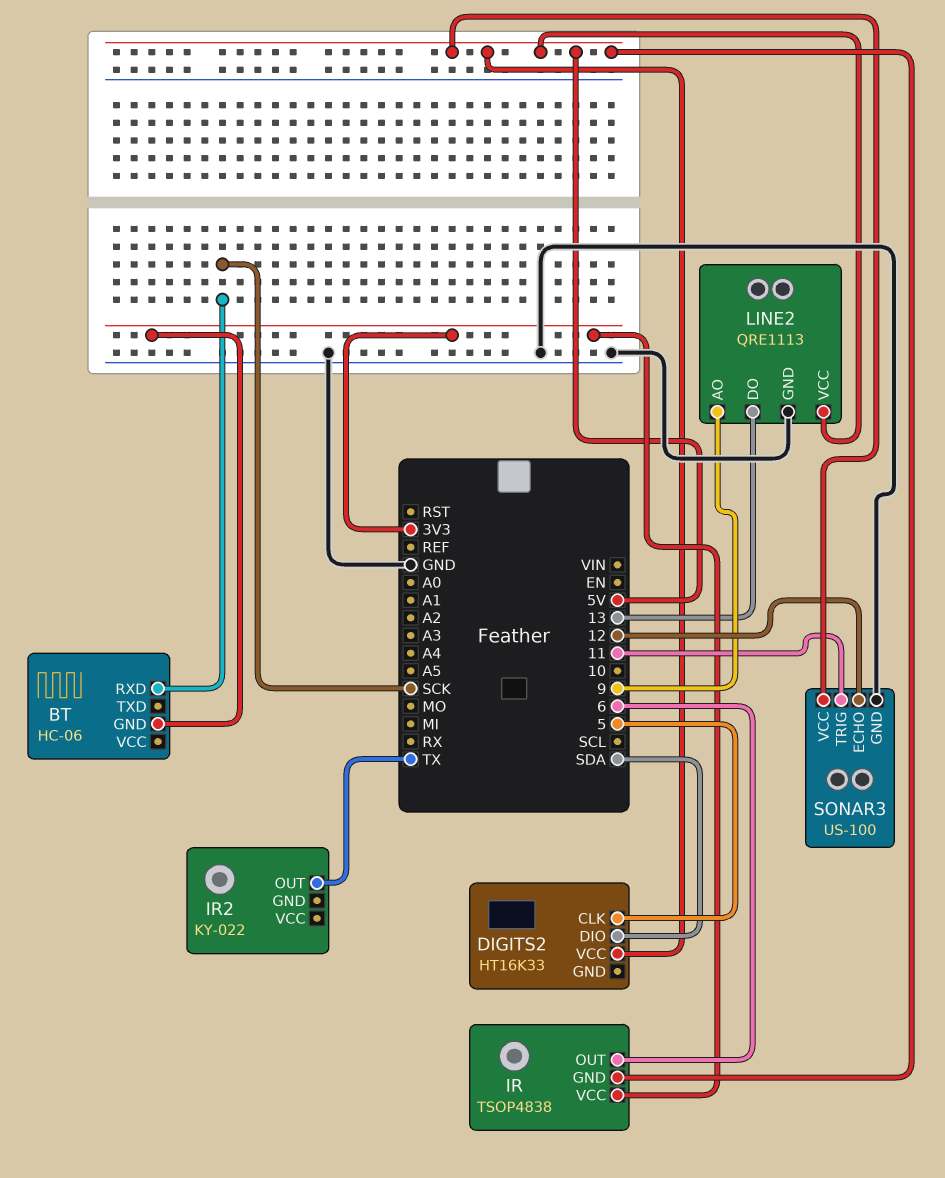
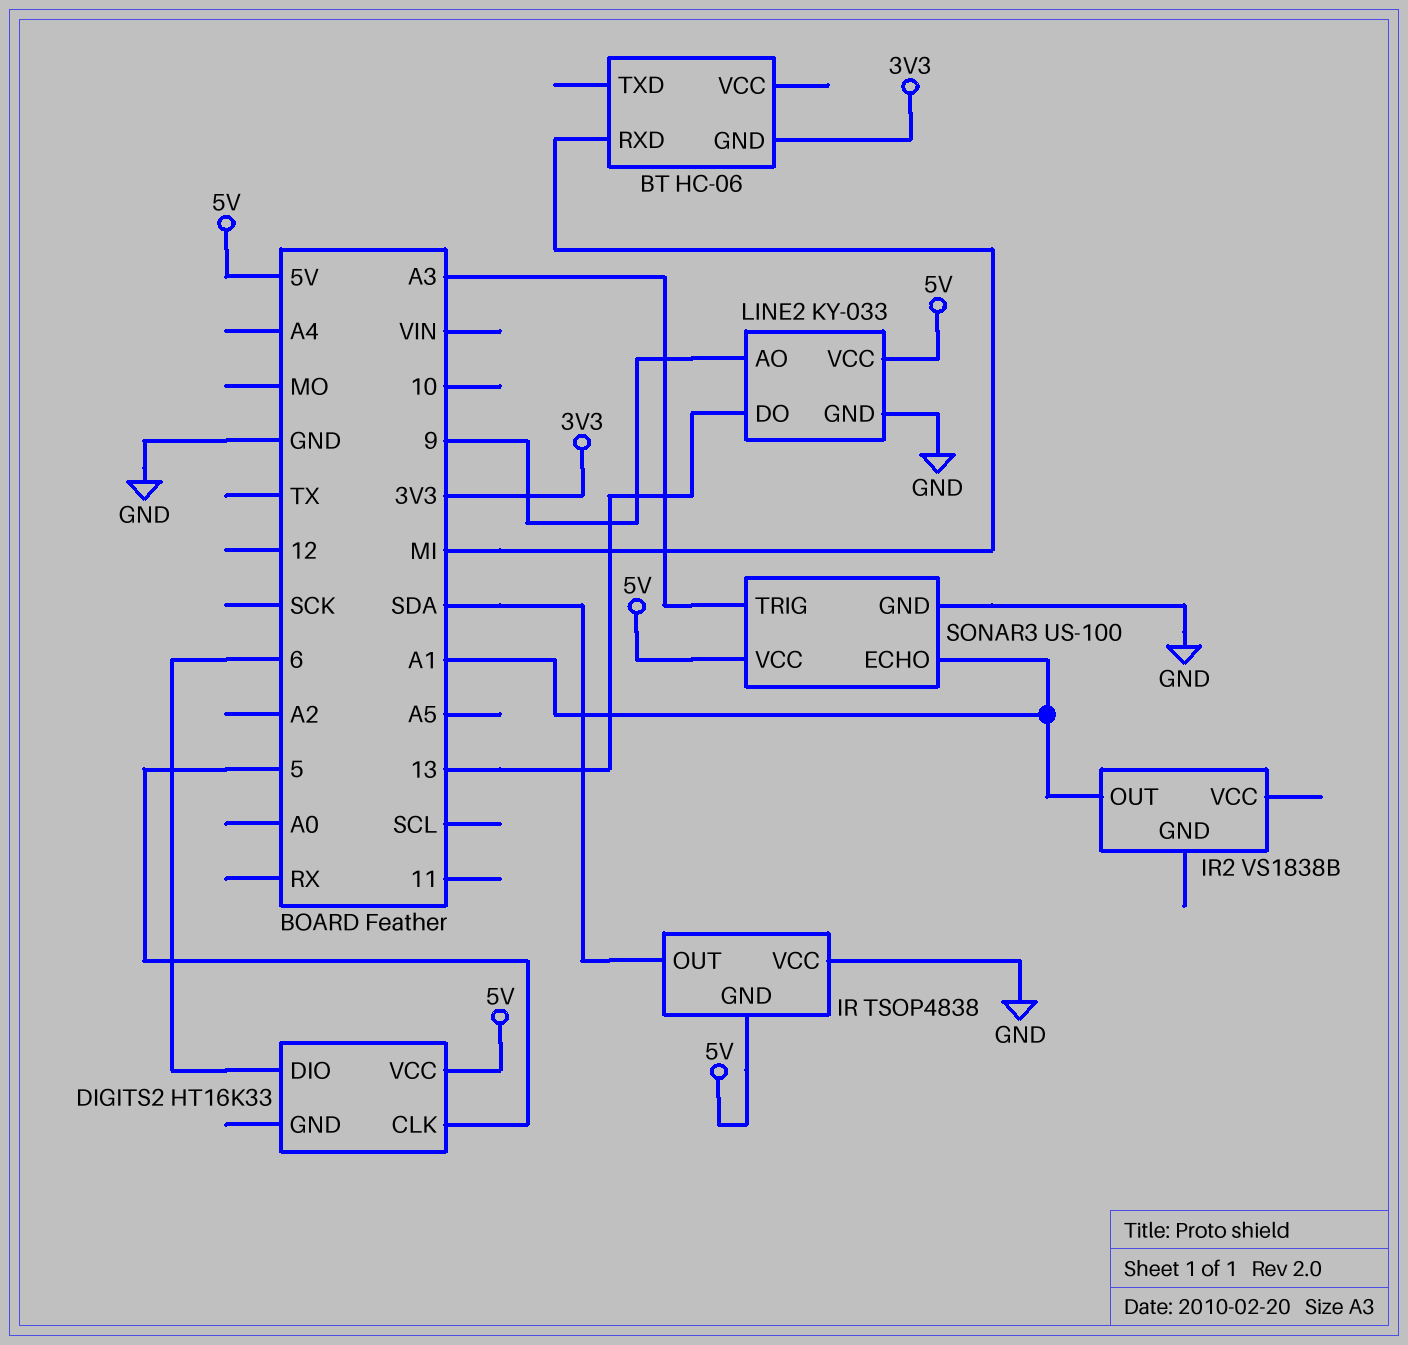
BT pin RXD: SCK -> MI
DIGITS2 pin DIO: SDA -> 6
IR pin OUT: 6 -> SDA
IR pin VCC: 3V3 -> GND
IR2: KY-022 -> VS1838B
IR2 pin OUT: TX -> A1
LINE2: QRE1113 -> KY-033
SONAR3 pin ECHO: 12 -> A1
SONAR3 pin TRIG: 11 -> A3

